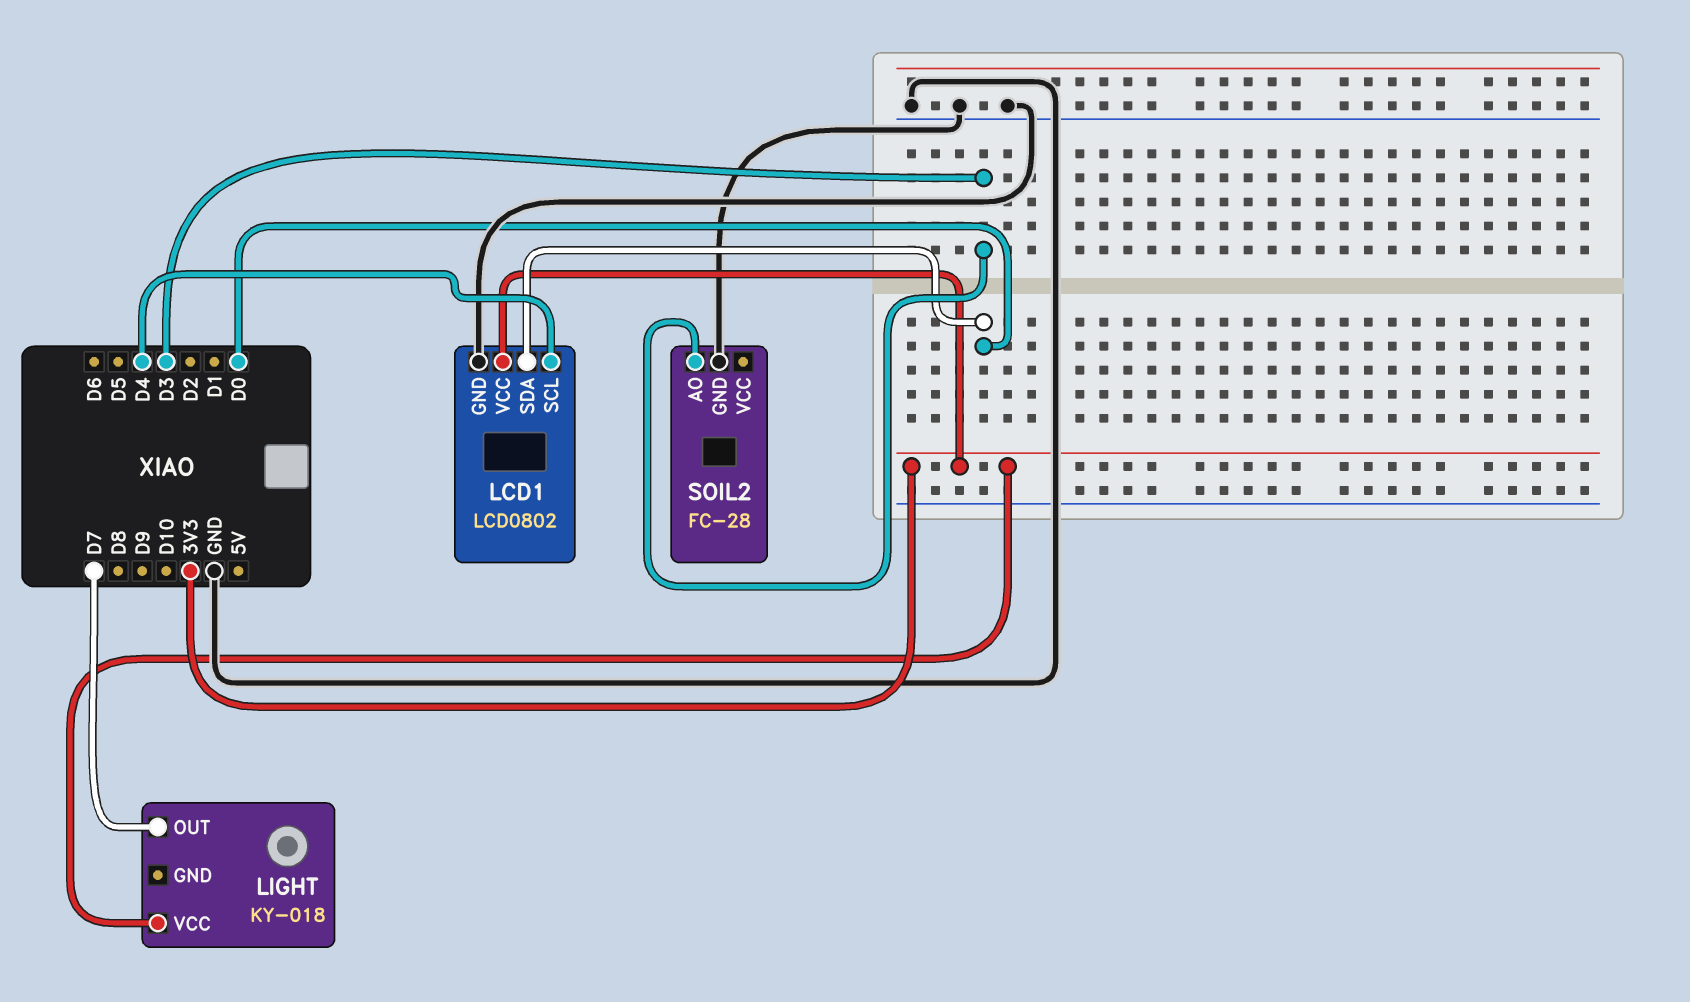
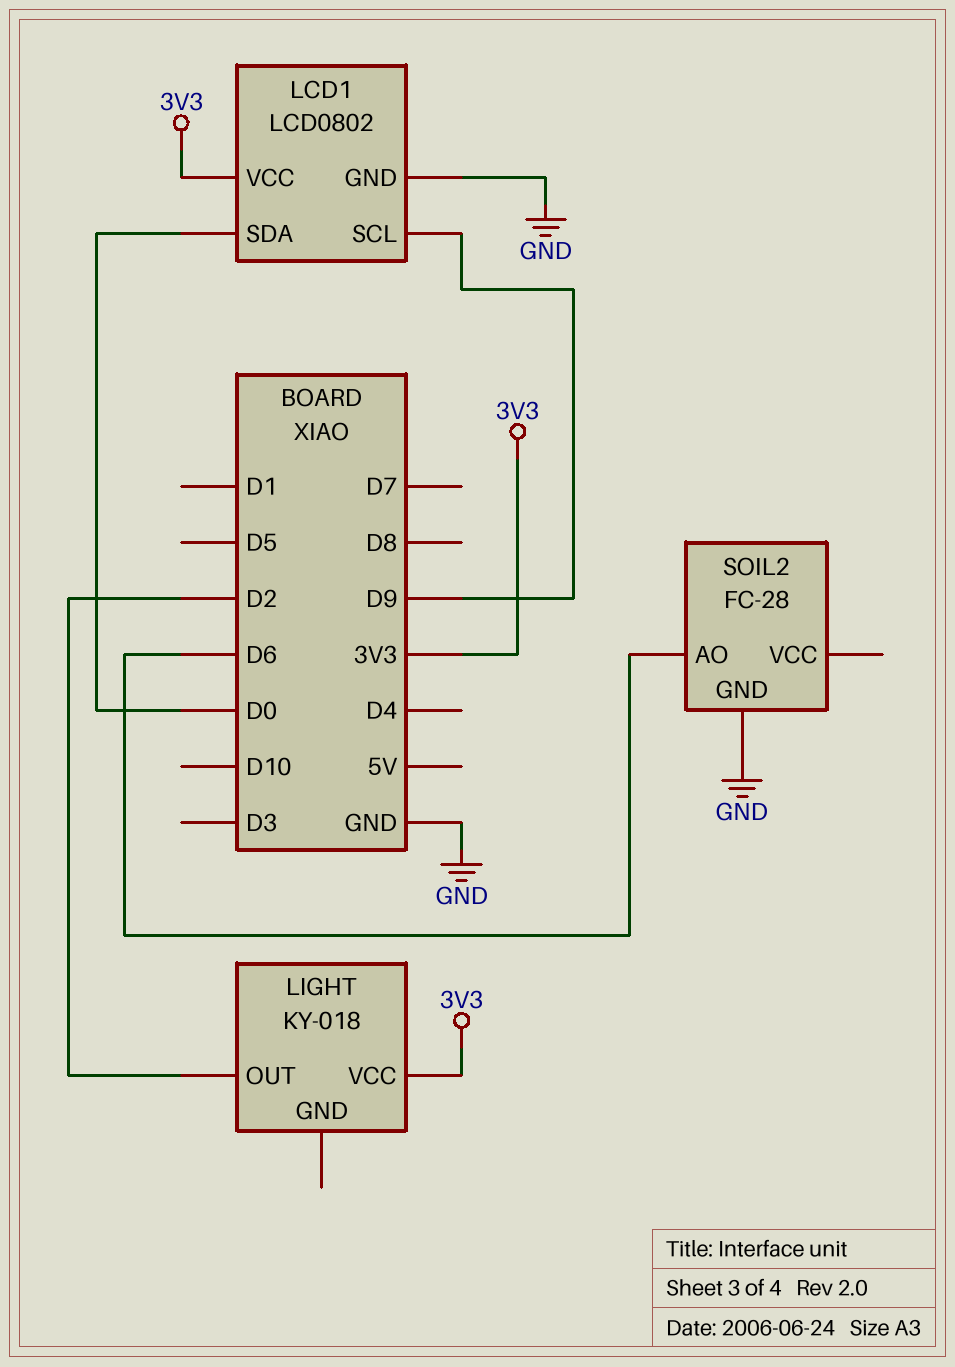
LCD1 pin SCL: D4 -> D9
LIGHT pin OUT: D7 -> D2
SOIL2 pin AO: D3 -> D6

